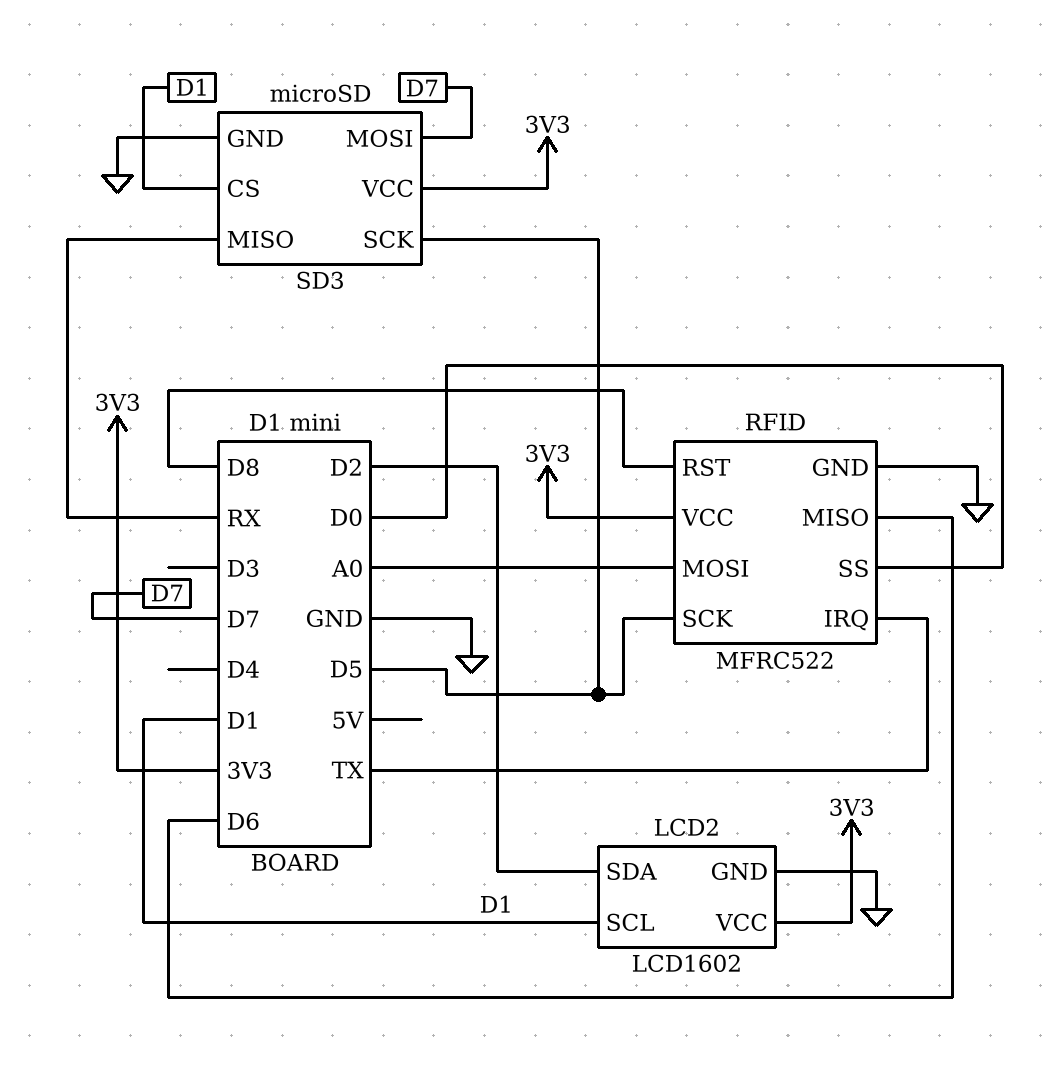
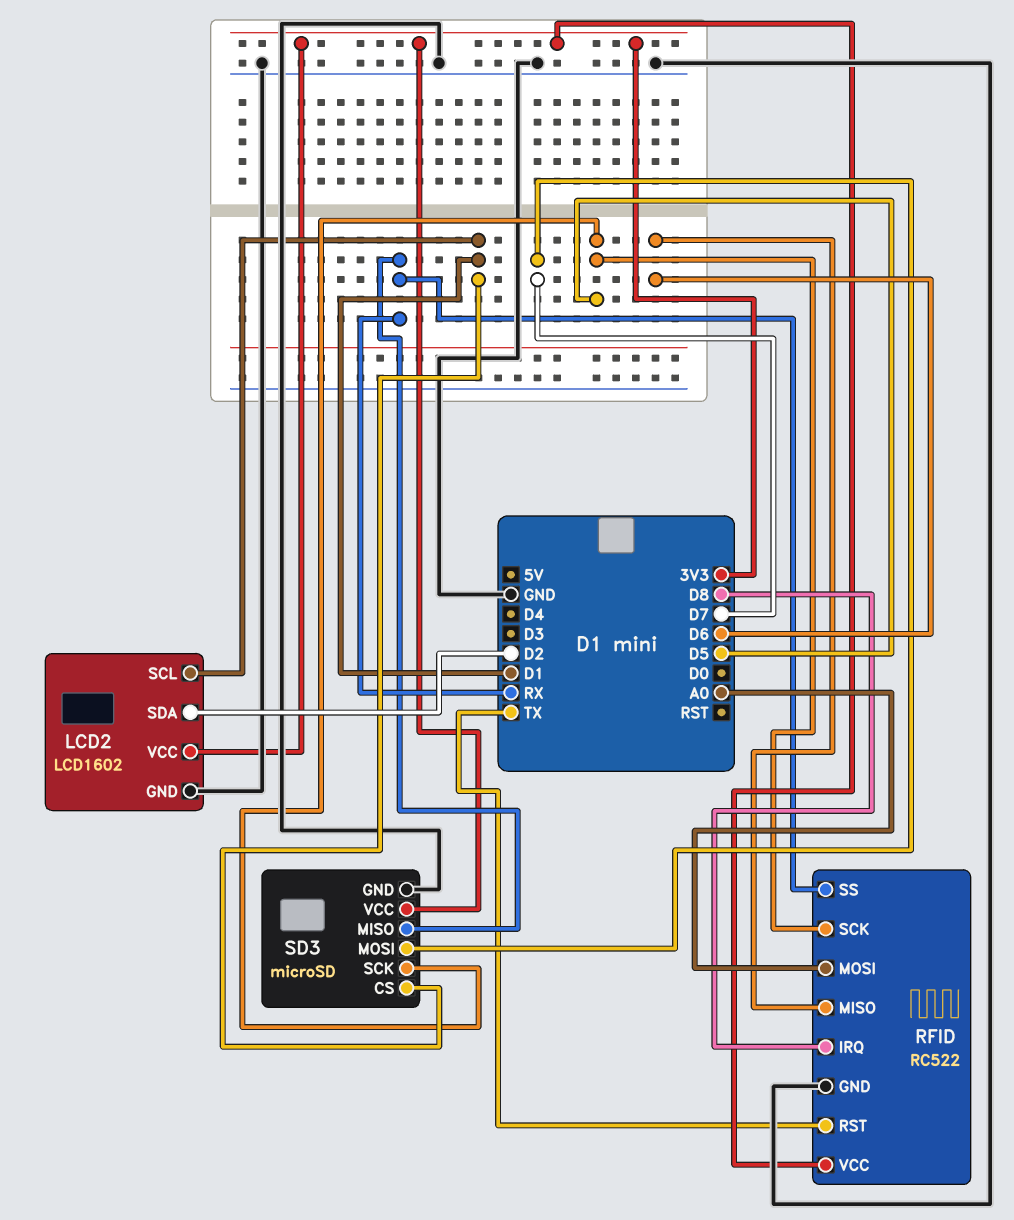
RFID: MFRC522 -> RC522
RFID pin IRQ: TX -> D8
RFID pin RST: D8 -> TX
RFID pin SS: D0 -> RX

